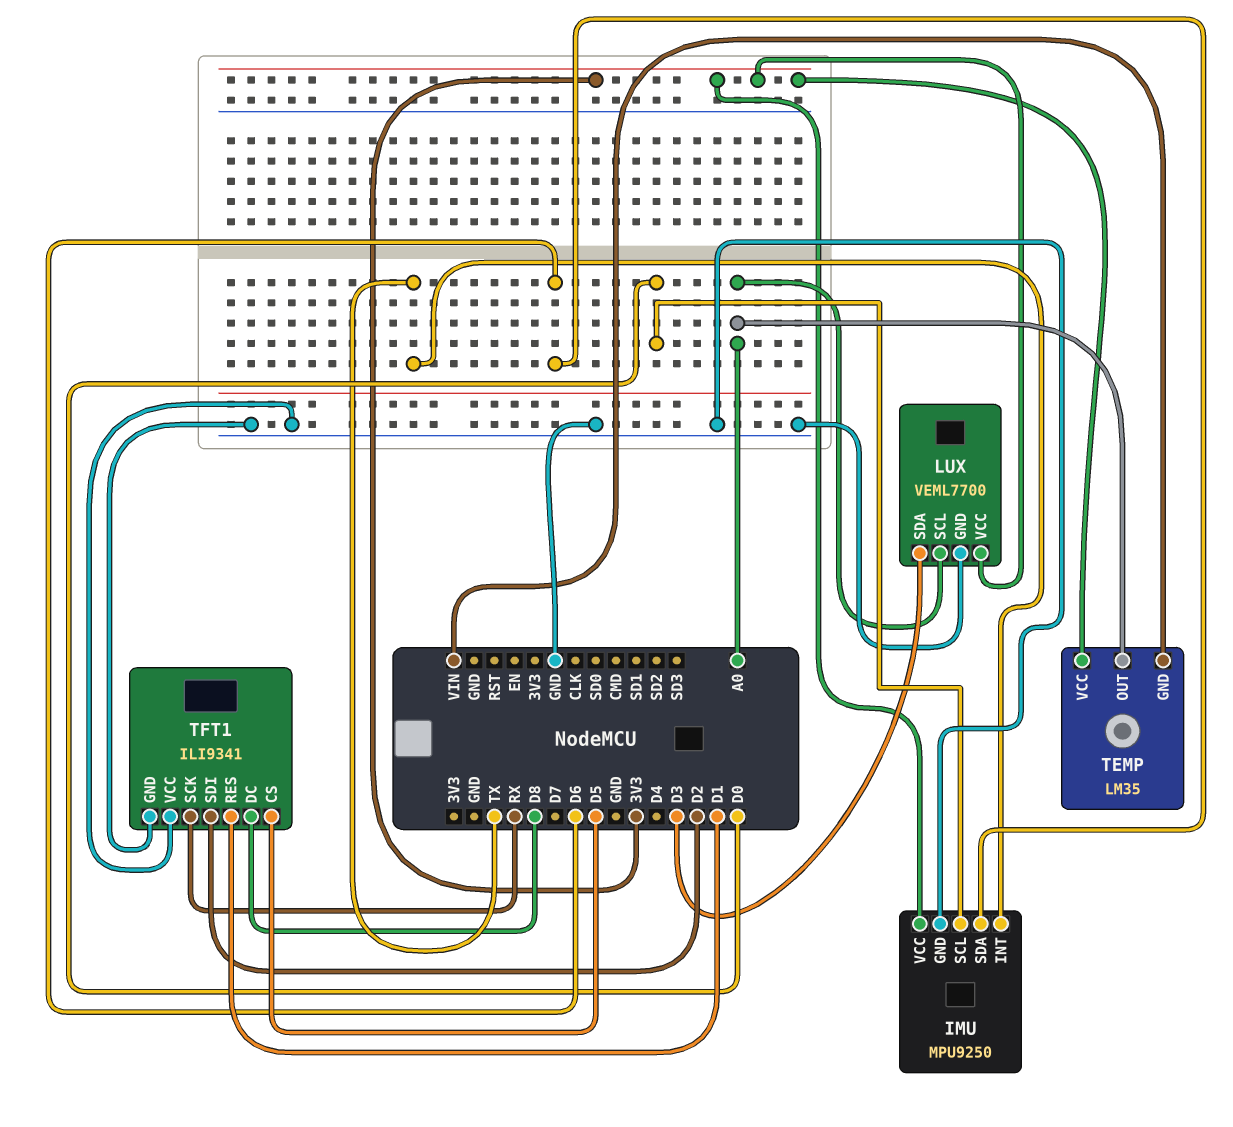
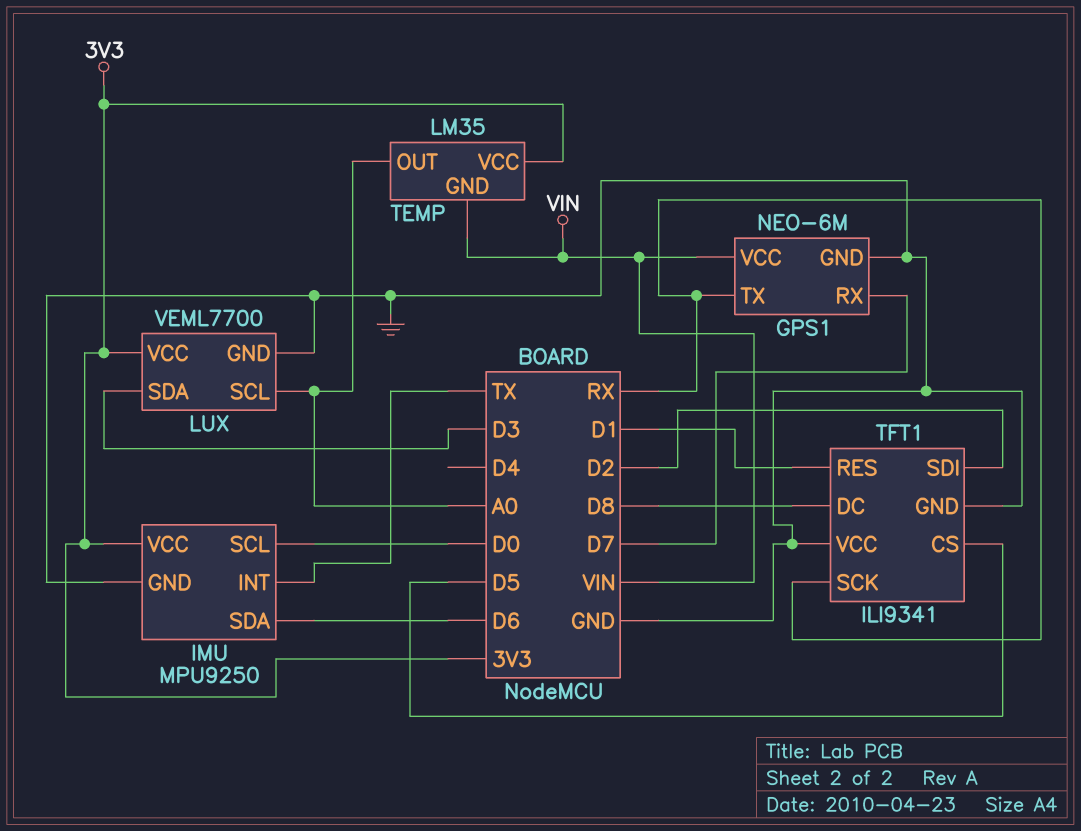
GPS1: none -> NEO-6M
GPS1 pin GND: none -> GND
GPS1 pin RX: none -> D7
GPS1 pin TX: none -> RX
GPS1 pin VCC: none -> VIN

